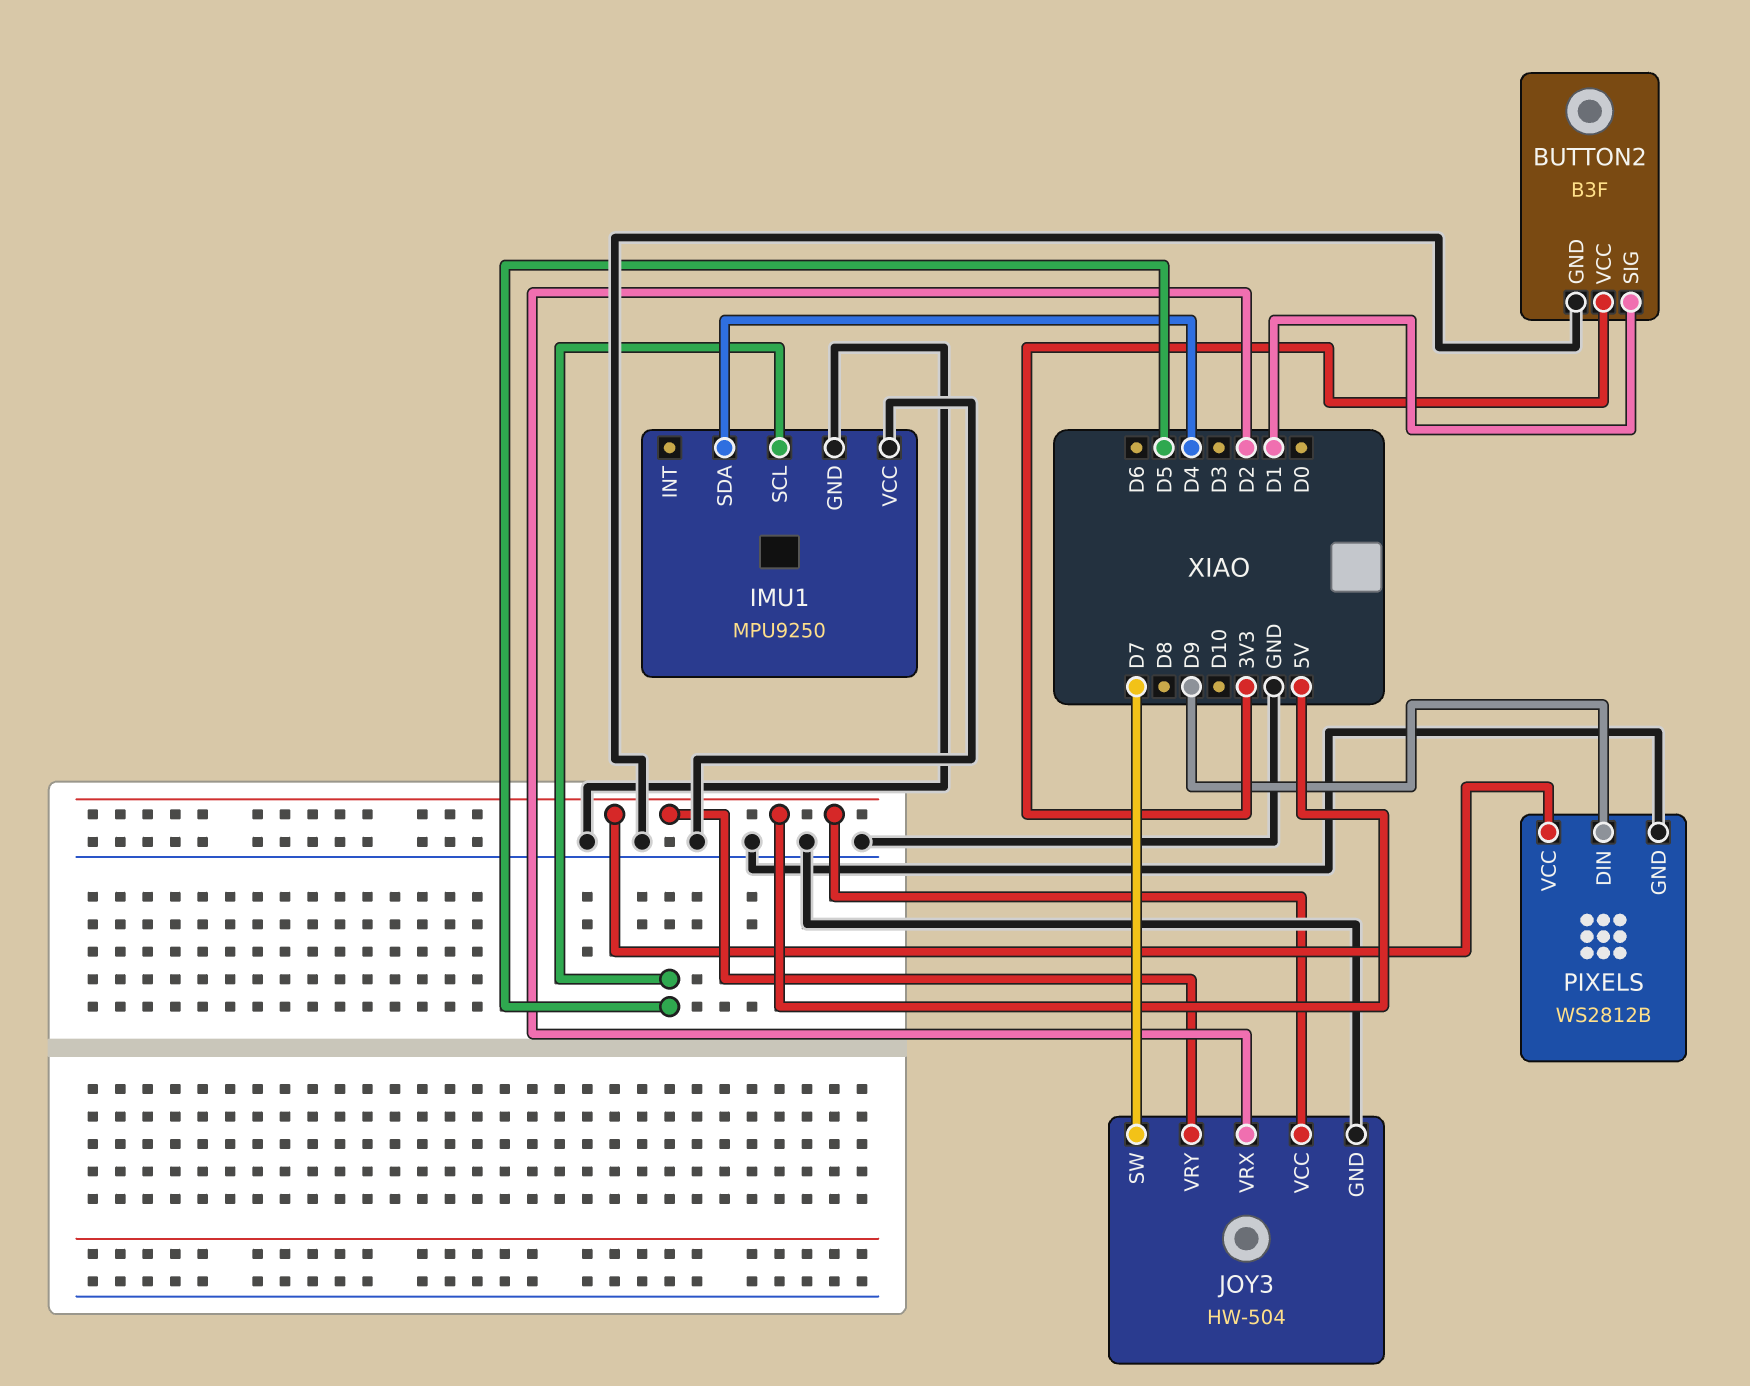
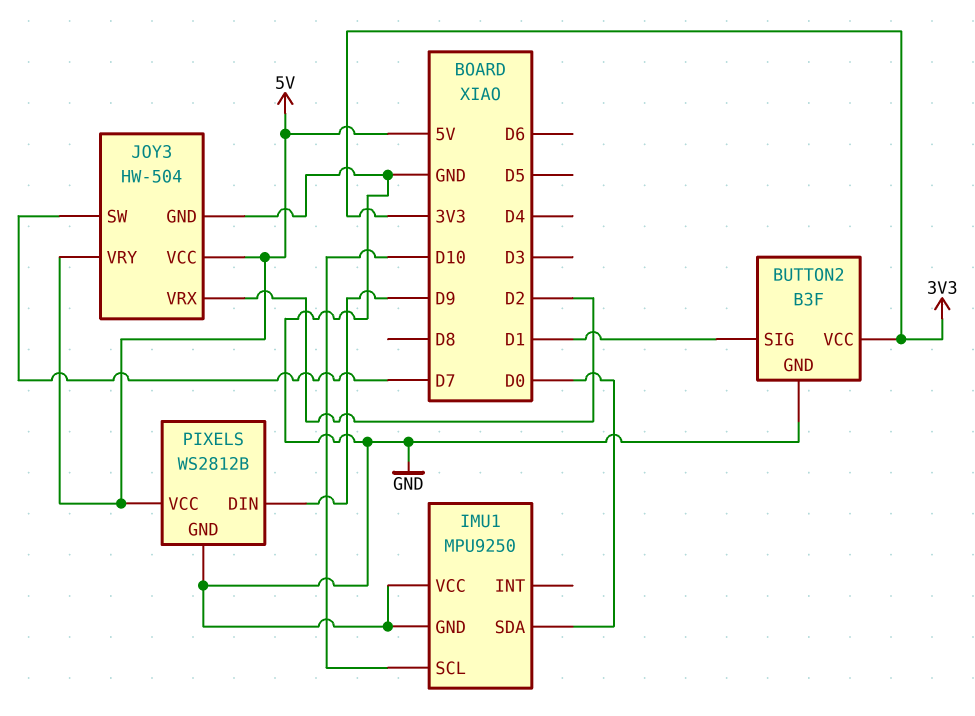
IMU1 pin SCL: D5 -> D10
IMU1 pin SDA: D4 -> D0

